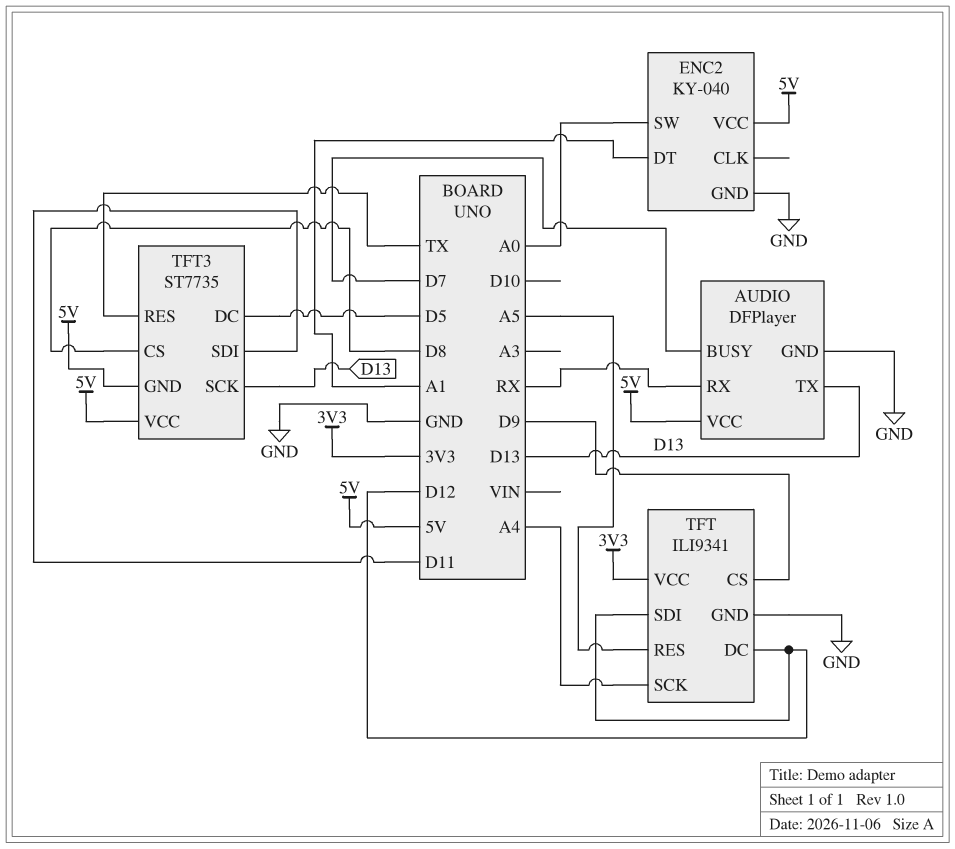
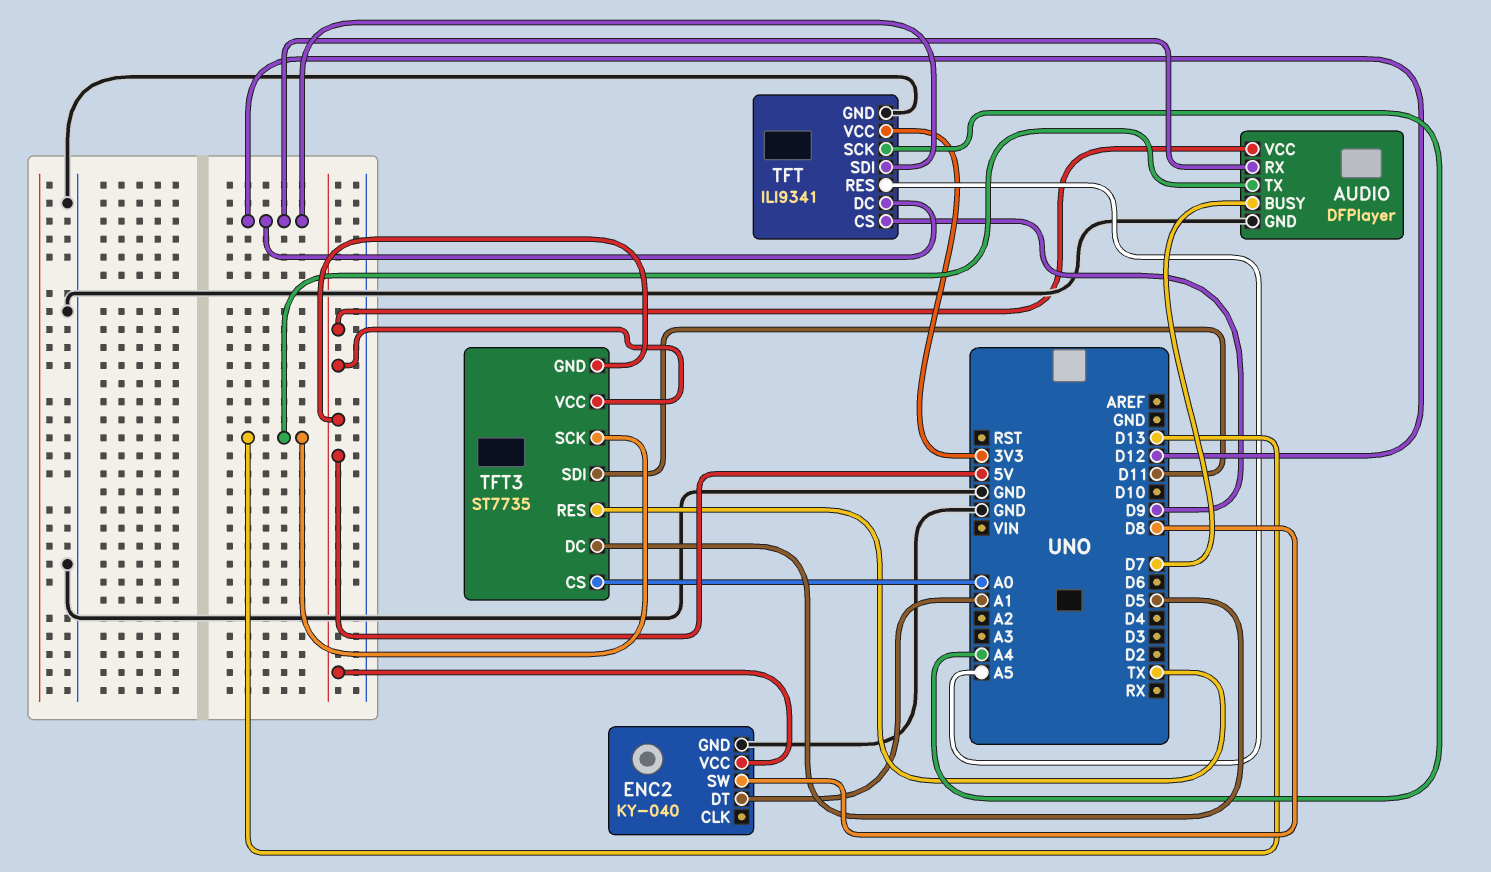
AUDIO pin RX: RX -> D12
ENC2 pin SW: A0 -> D8
TFT3 pin CS: D8 -> A0

